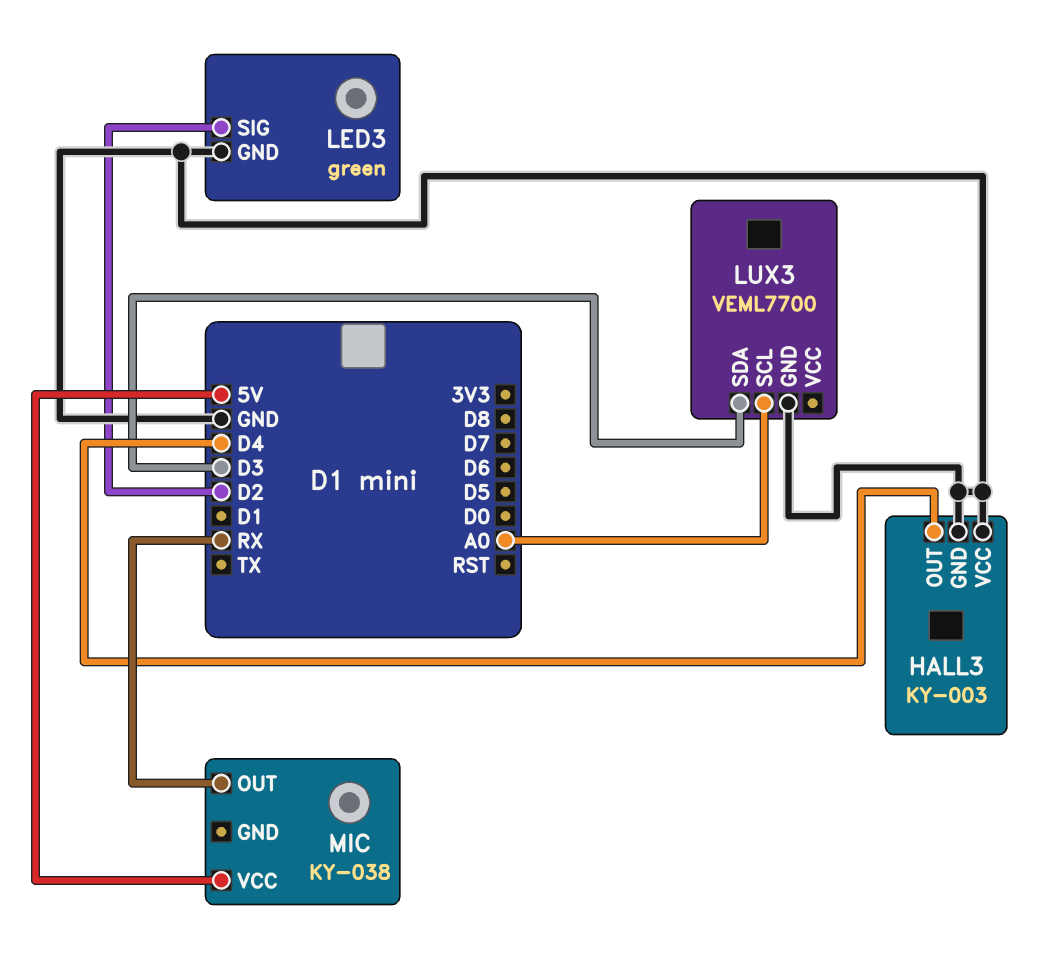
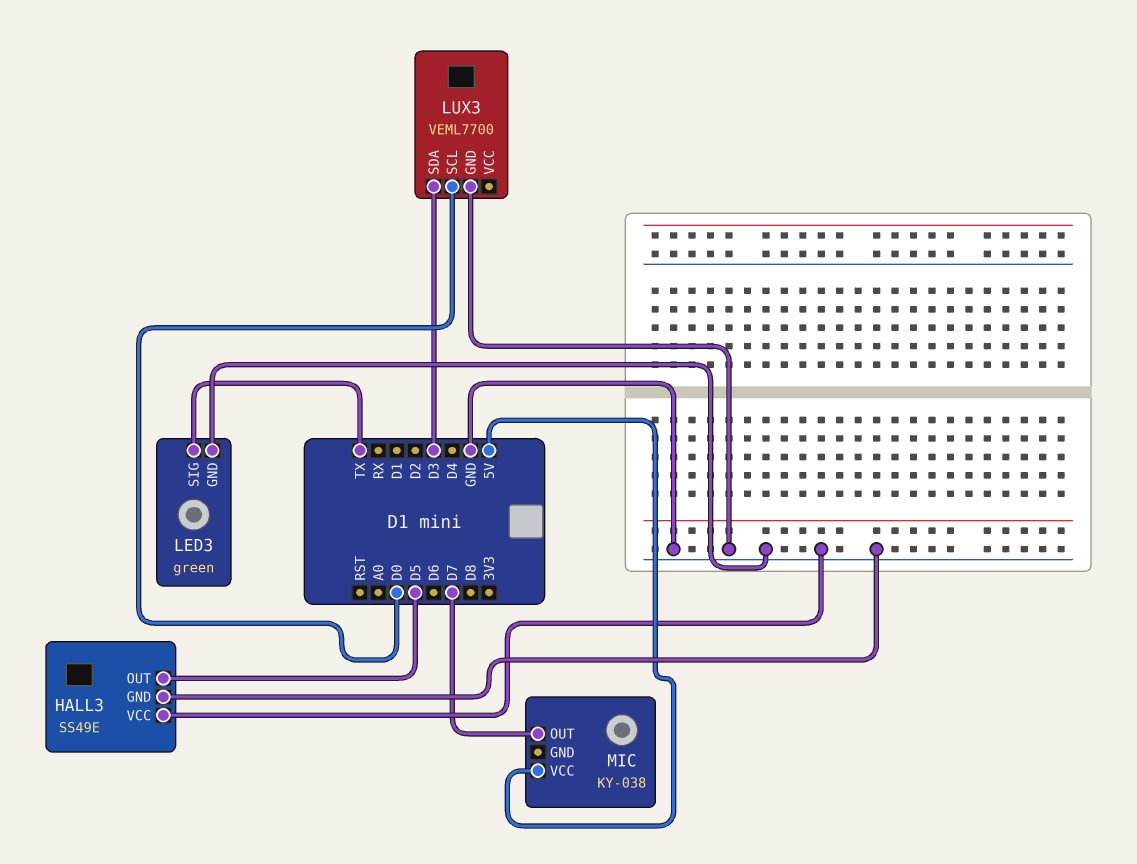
HALL3: KY-003 -> SS49E
HALL3 pin OUT: D4 -> D5
LED3 pin SIG: D2 -> TX
LUX3 pin SCL: A0 -> D0
MIC pin OUT: RX -> D7

